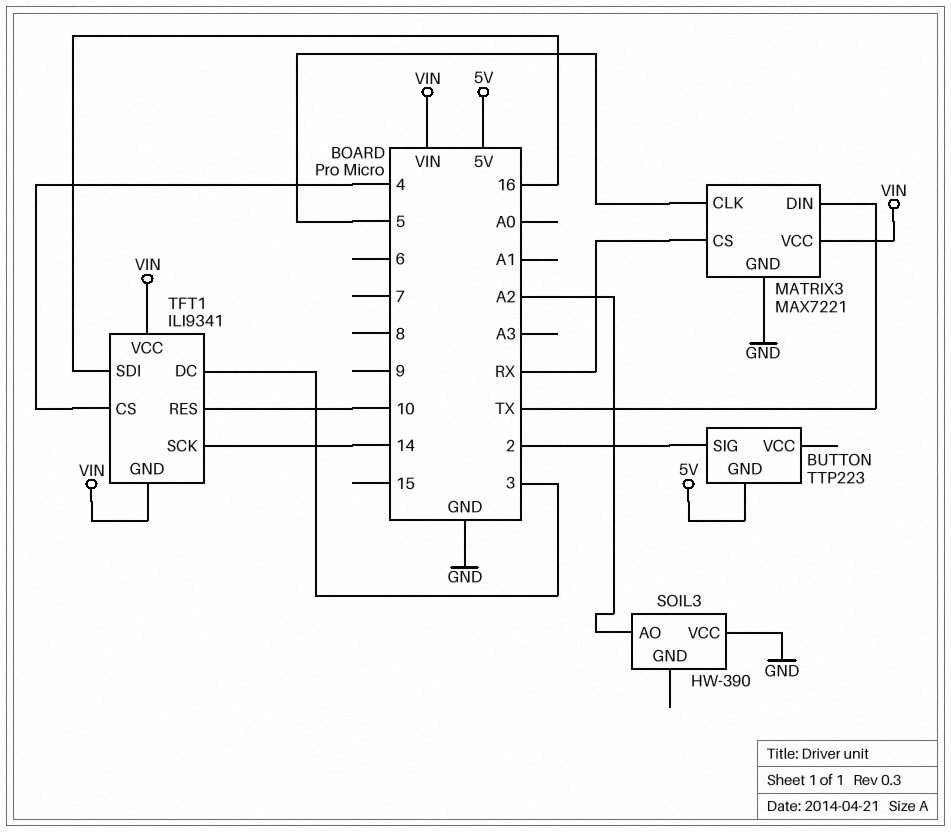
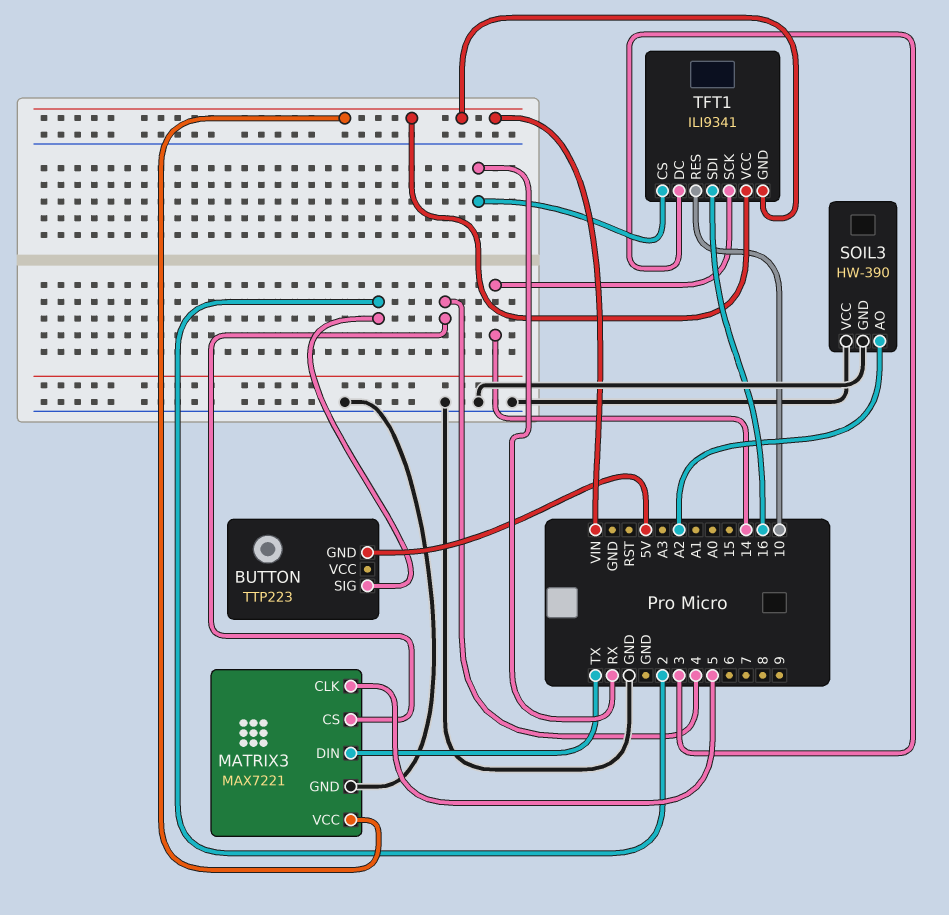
MATRIX3 pin CS: RX -> 4
SOIL3 pin GND: none -> GND
TFT1 pin CS: 4 -> RX

